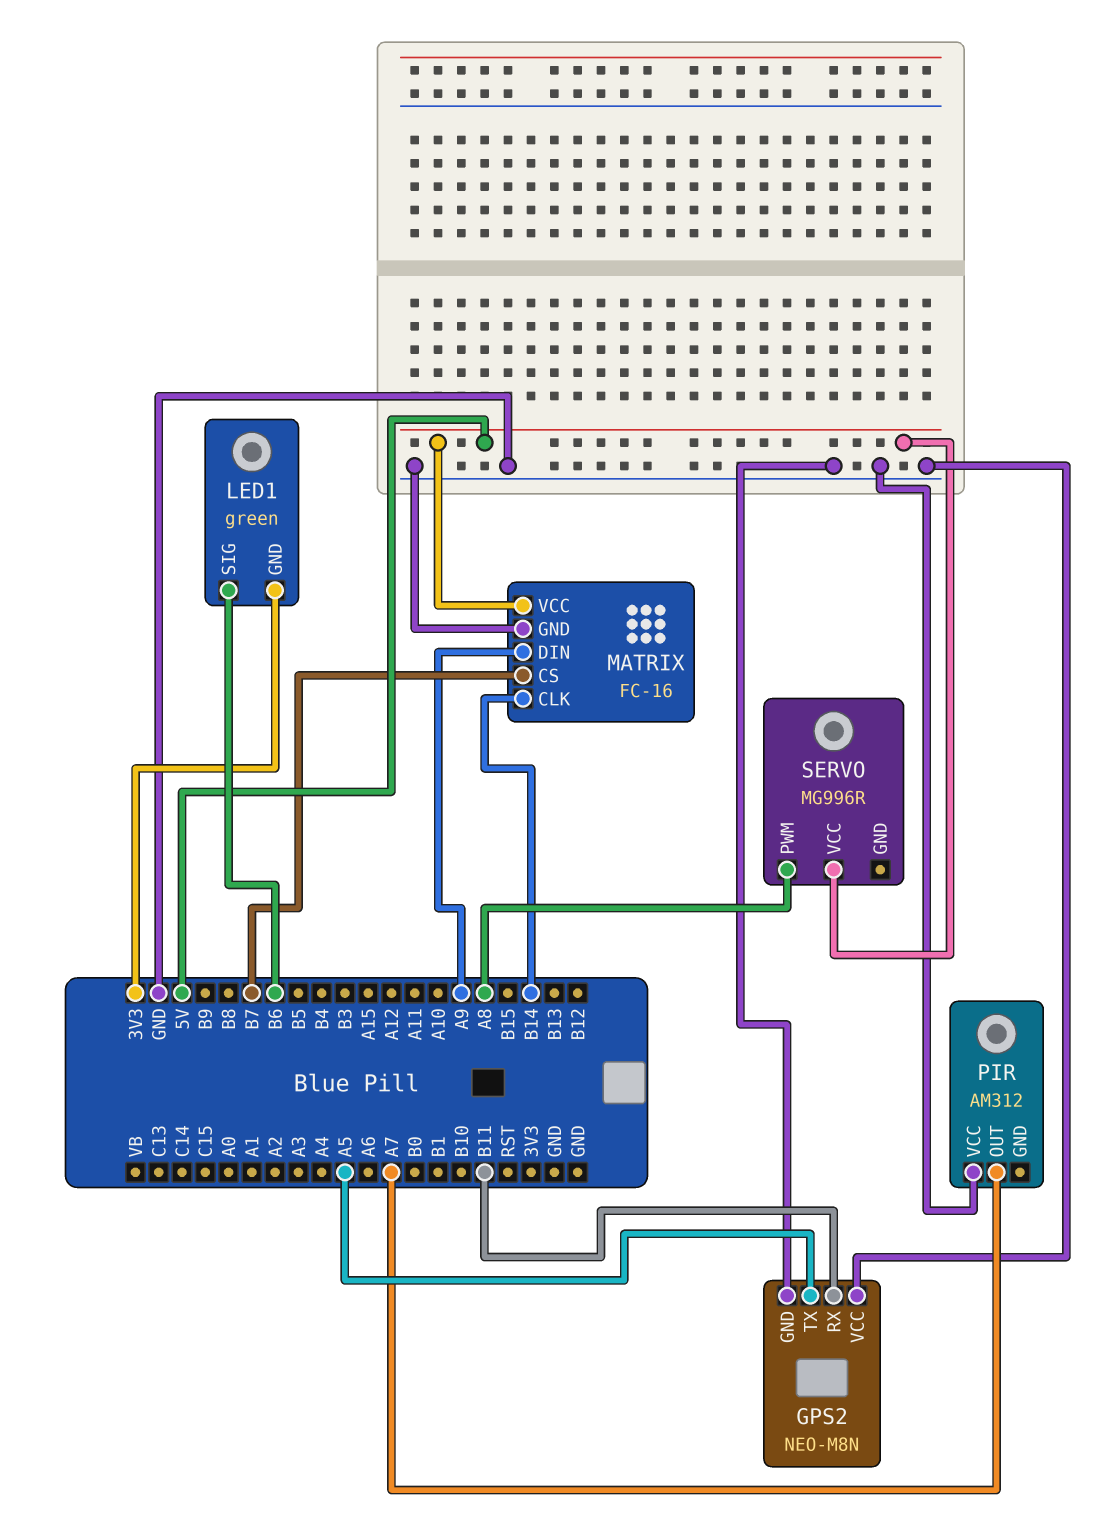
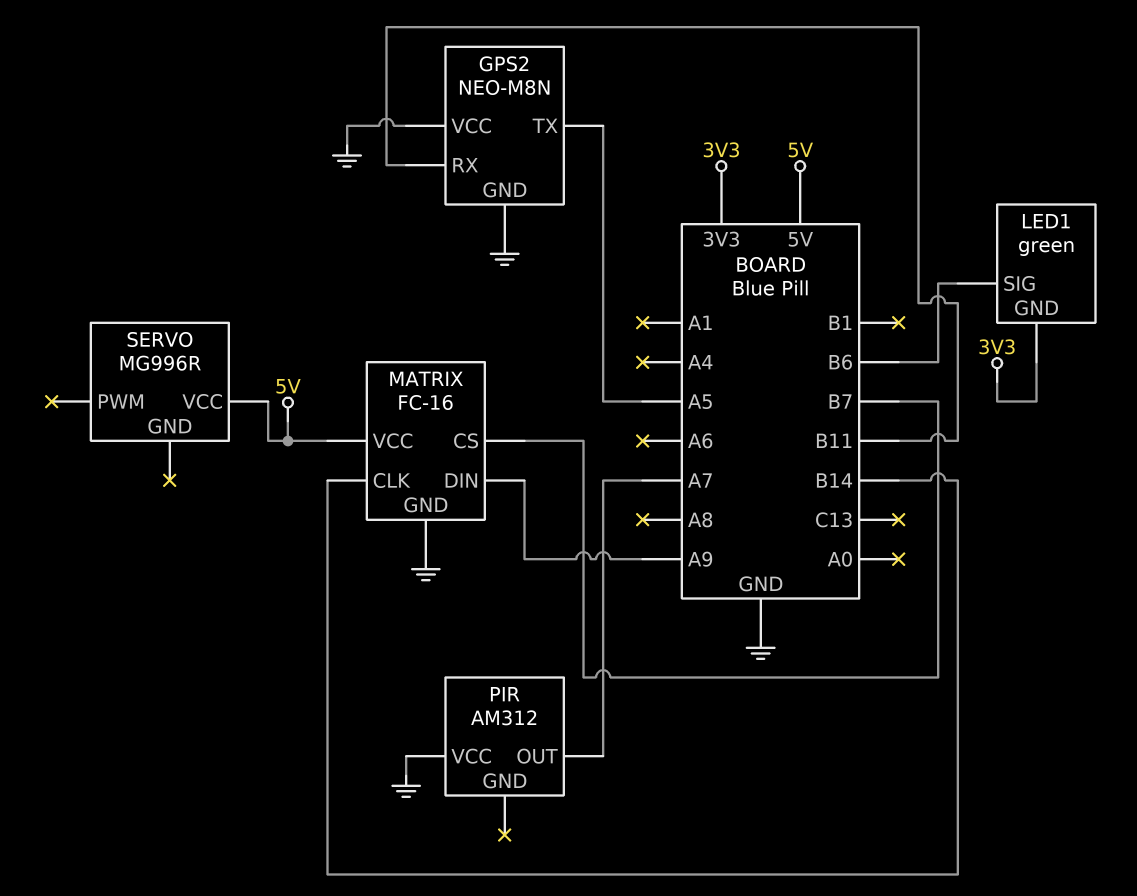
SERVO pin PWM: A8 -> none

